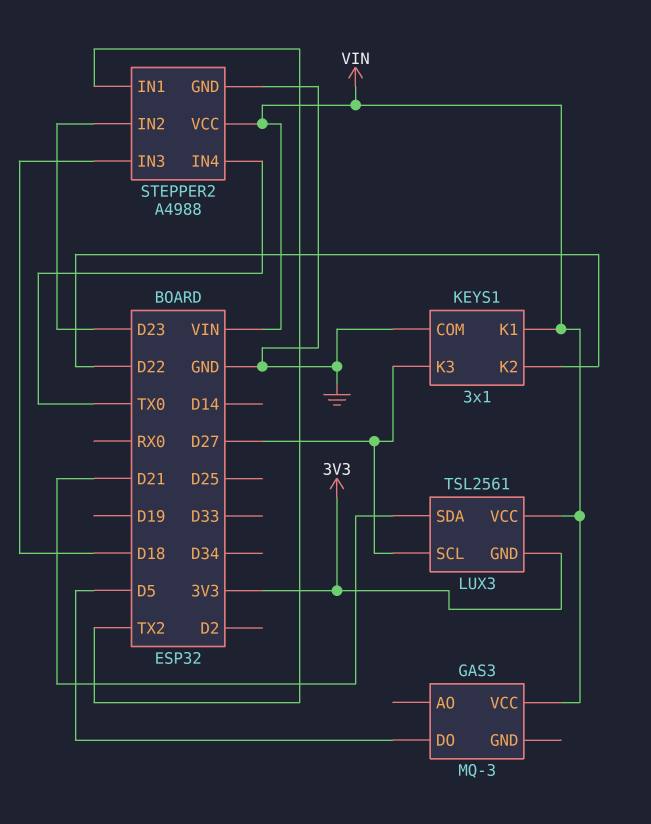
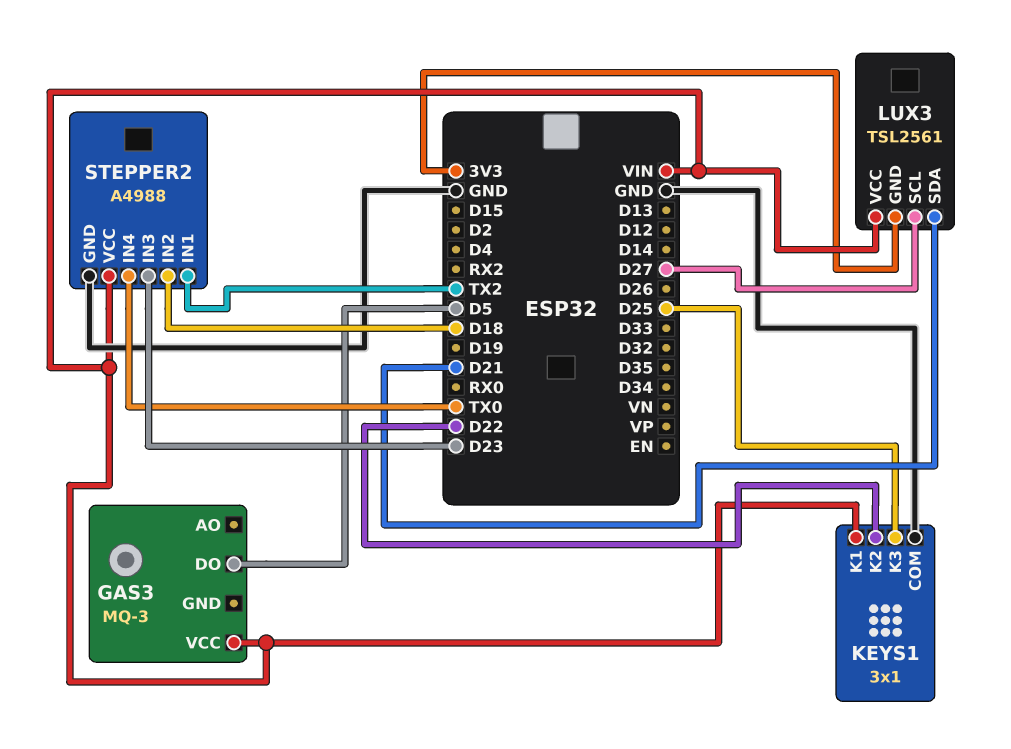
KEYS1 pin K3: D27 -> D25
STEPPER2 pin IN2: D23 -> D18
STEPPER2 pin IN3: D18 -> D23

